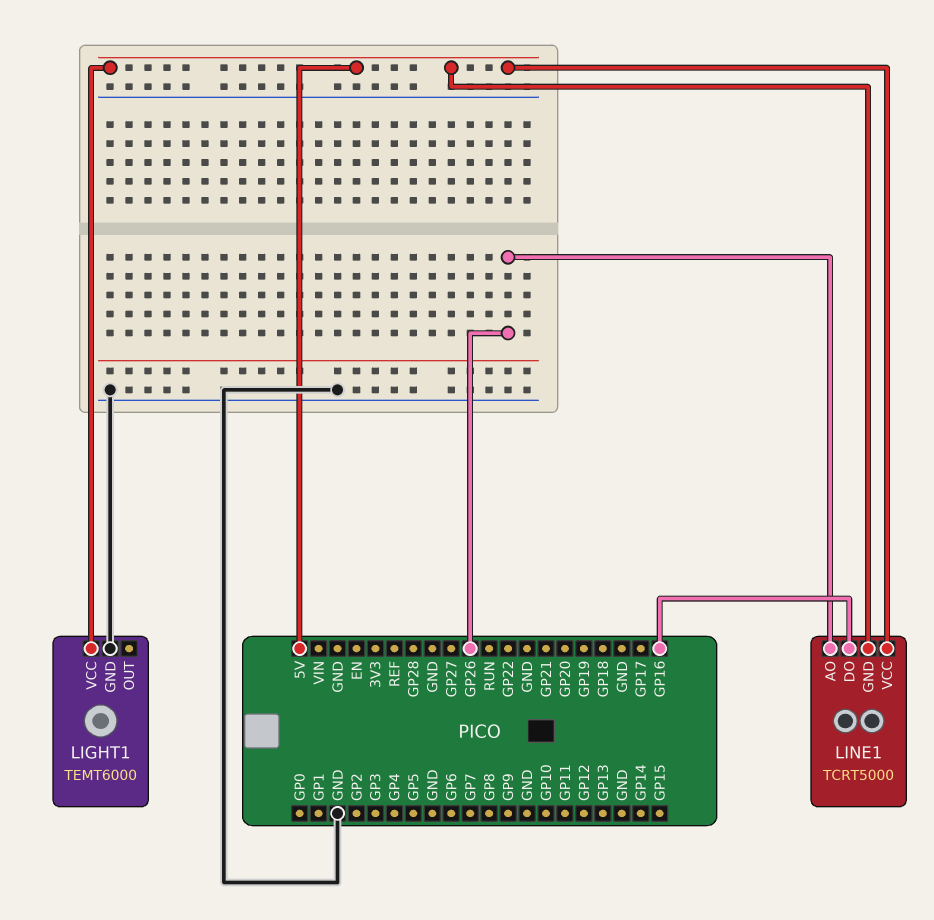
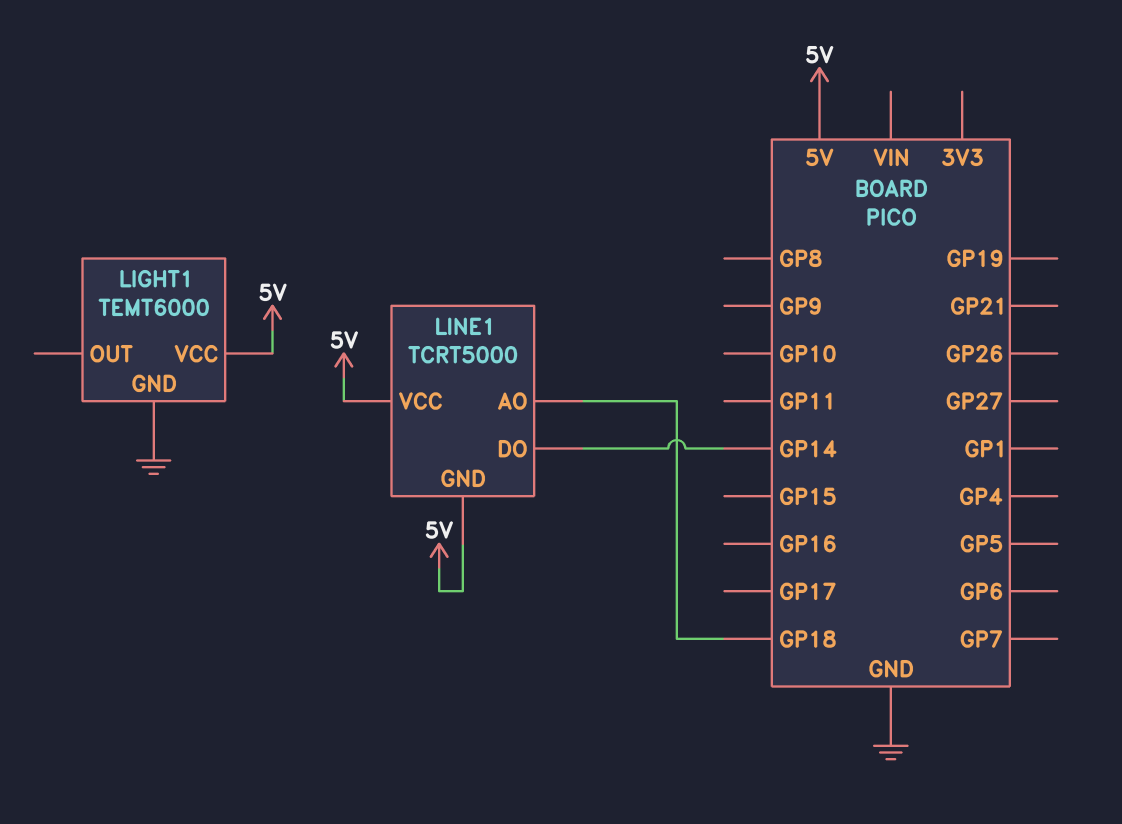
LINE1 pin AO: GP26 -> GP18
LINE1 pin DO: GP16 -> GP14

